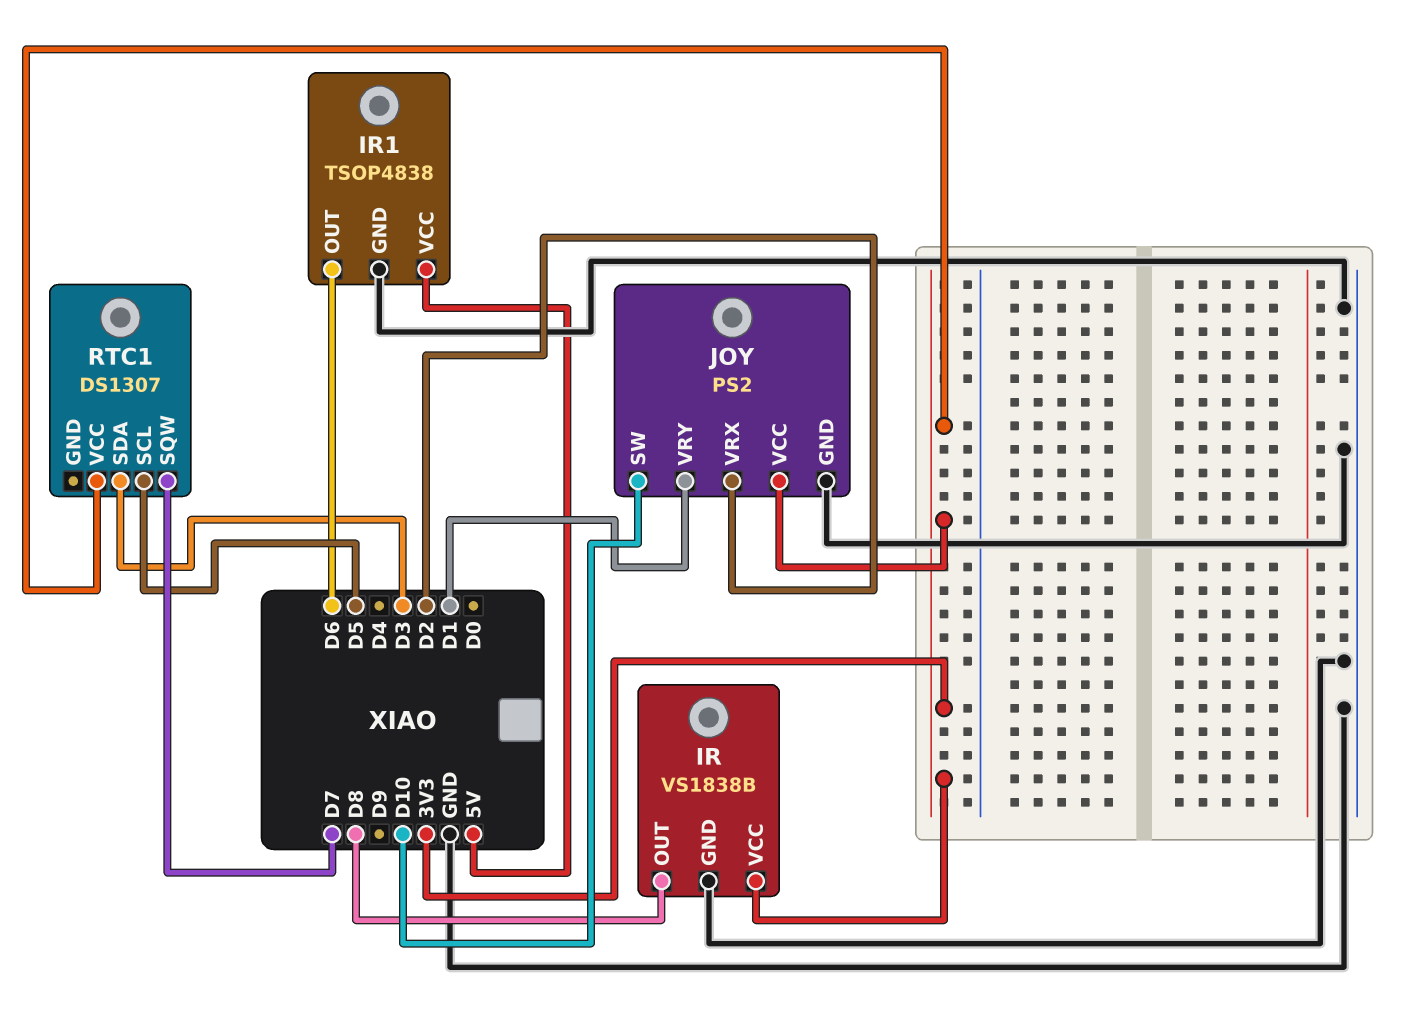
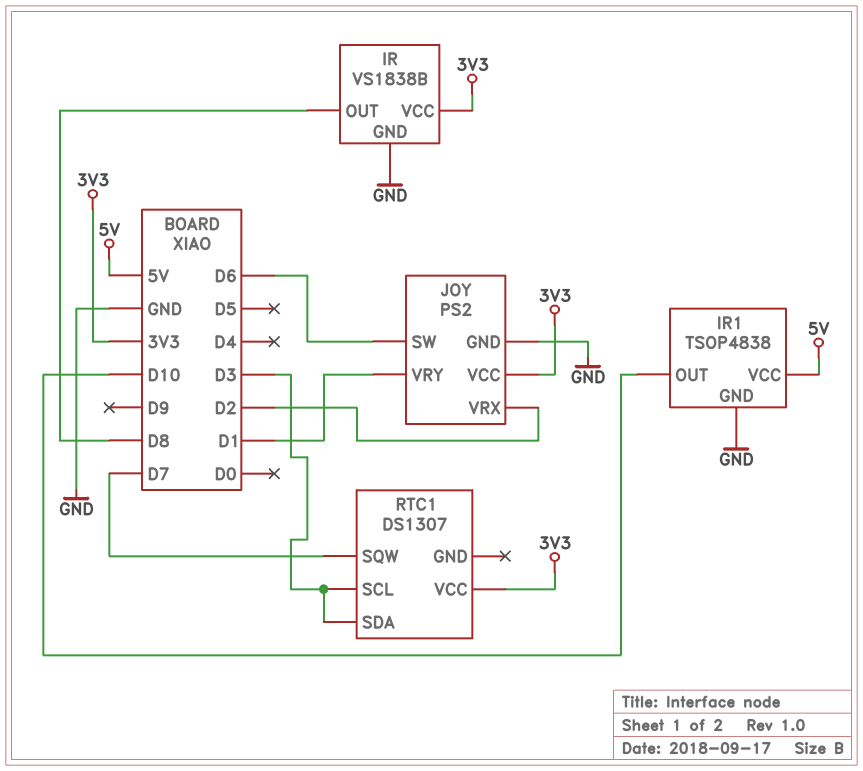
IR1 pin OUT: D6 -> D10
JOY pin SW: D10 -> D6
RTC1 pin SCL: D5 -> D3

